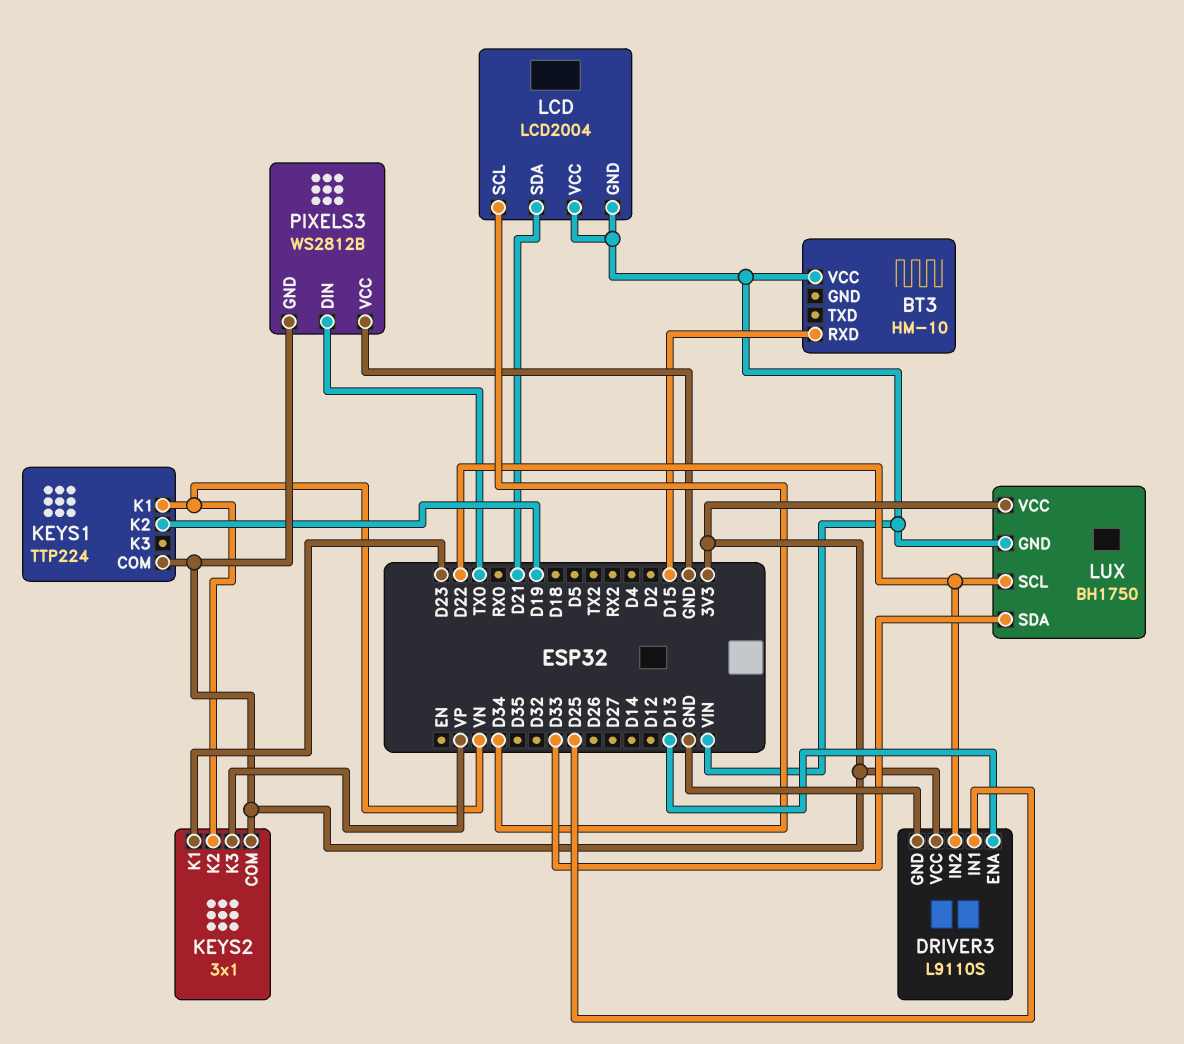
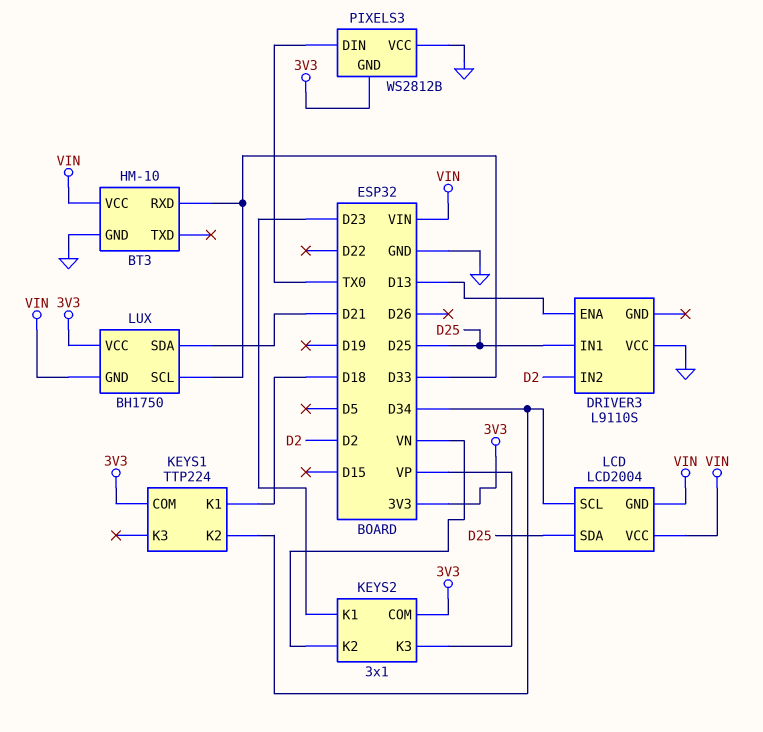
BT3 pin GND: none -> GND
BT3 pin RXD: D15 -> D33
DRIVER3 pin GND: GND -> none
DRIVER3 pin IN2: D22 -> D2
DRIVER3 pin VCC: 3V3 -> GND
KEYS1 pin K1: VN -> D18
KEYS1 pin K2: D19 -> D34
LCD pin SDA: D21 -> D25
LUX pin SCL: D22 -> D33
LUX pin SDA: D33 -> D21

